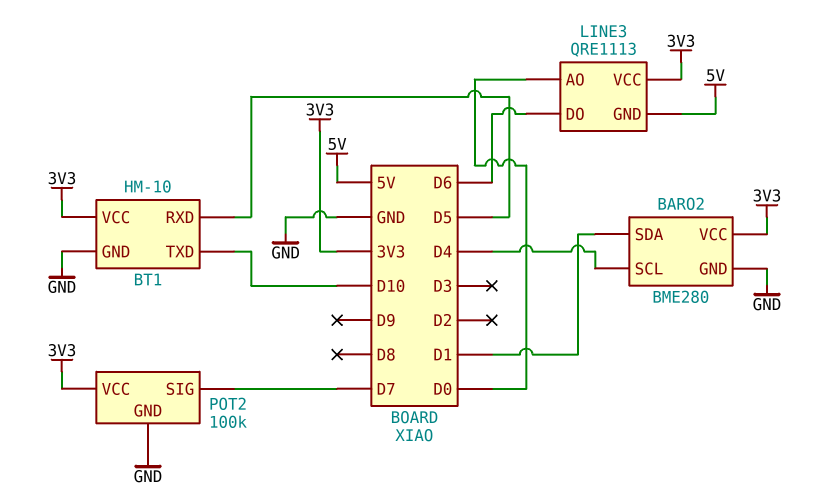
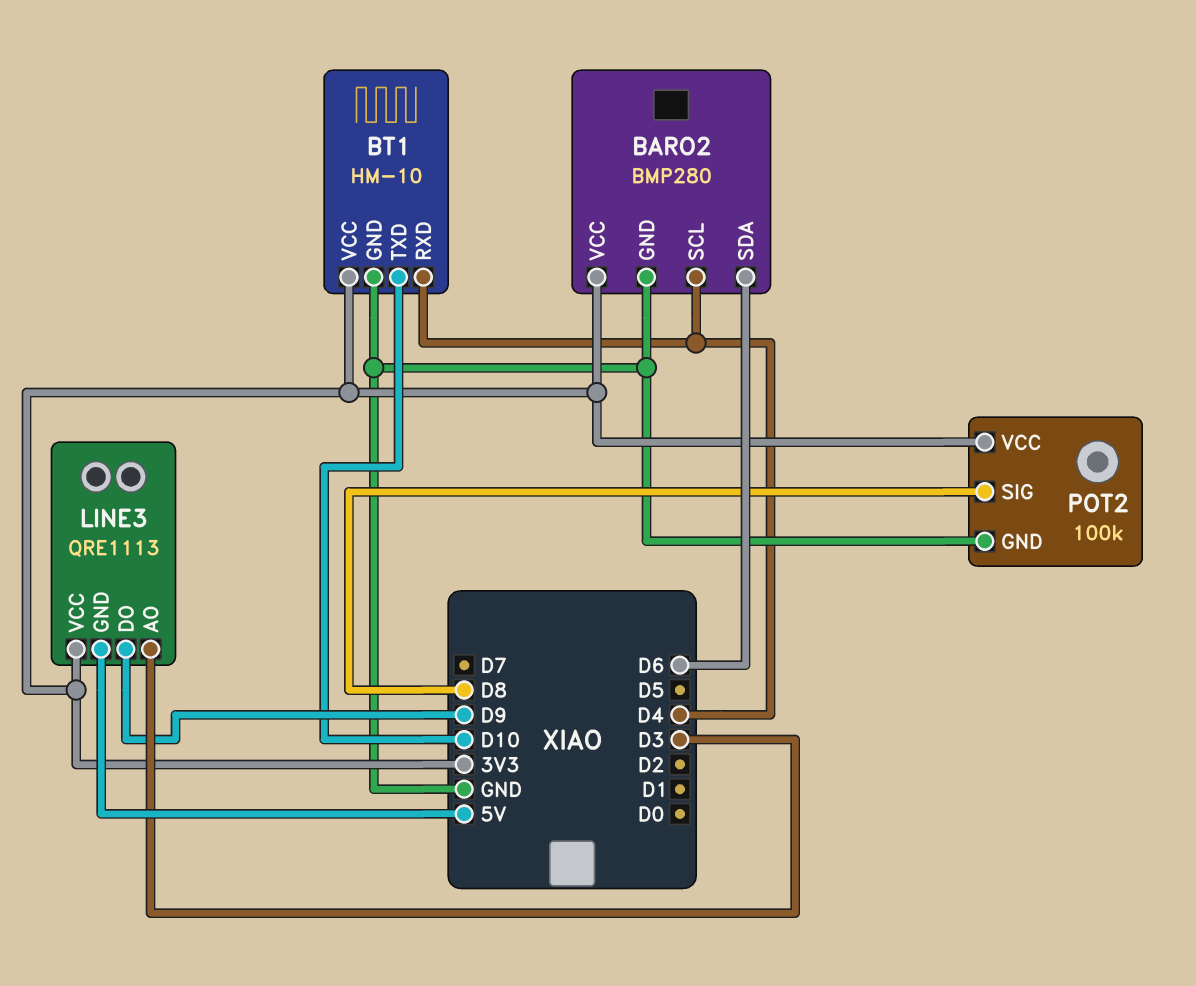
BARO2: BME280 -> BMP280
BARO2 pin SDA: D1 -> D6
BT1 pin RXD: D5 -> D4
LINE3 pin AO: D0 -> D3
LINE3 pin DO: D6 -> D9
POT2 pin SIG: D7 -> D8

